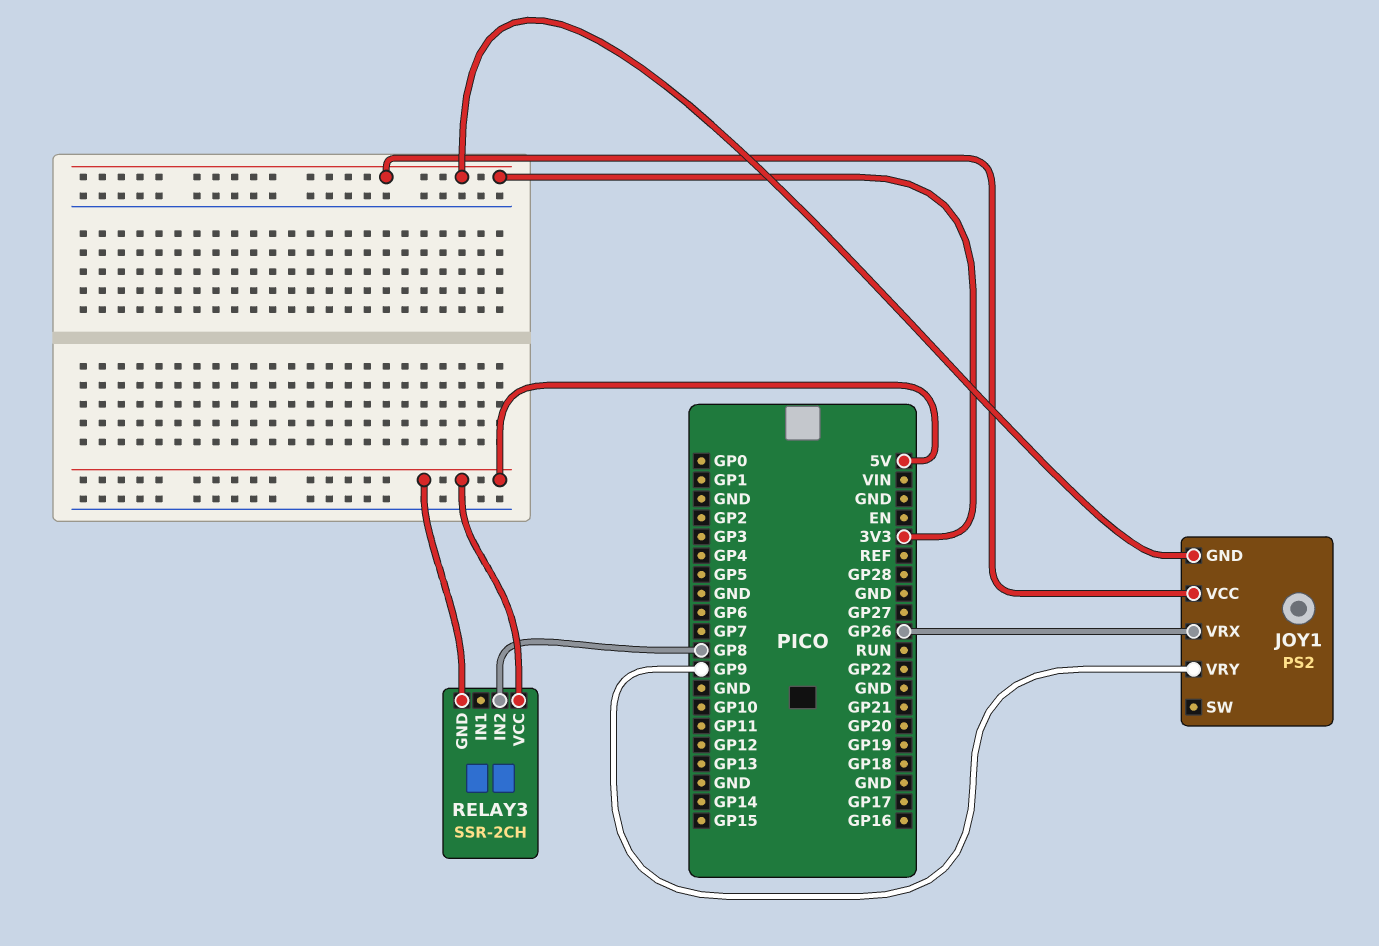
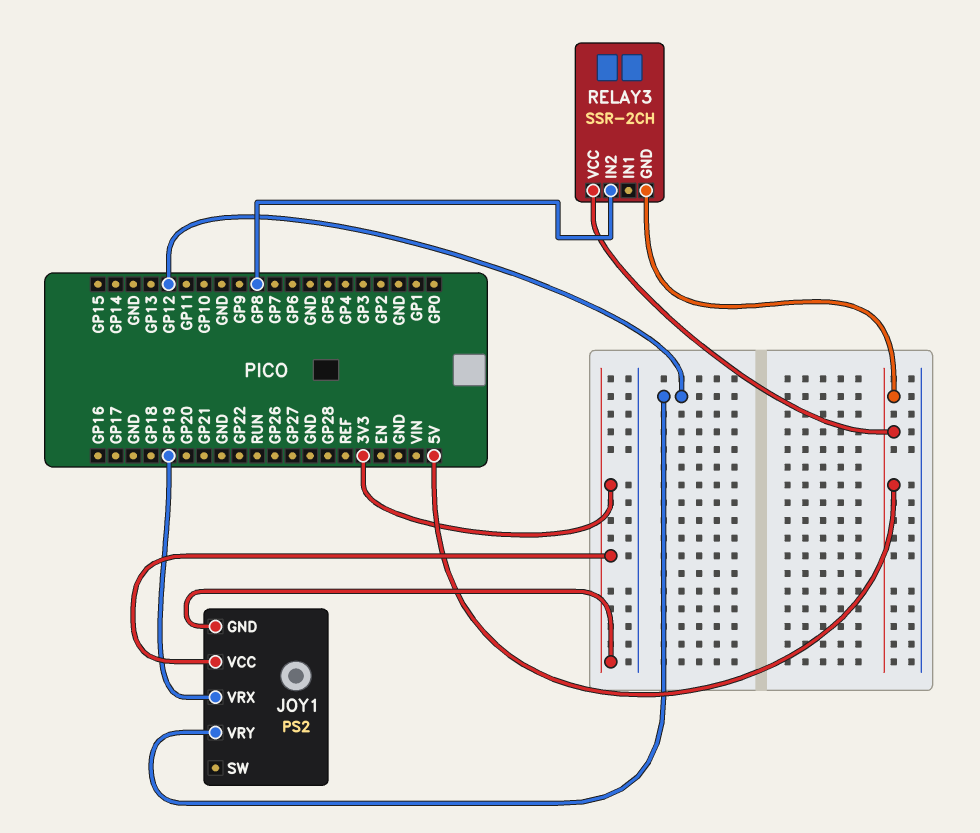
JOY1 pin VRX: GP26 -> GP19
JOY1 pin VRY: GP9 -> GP12

